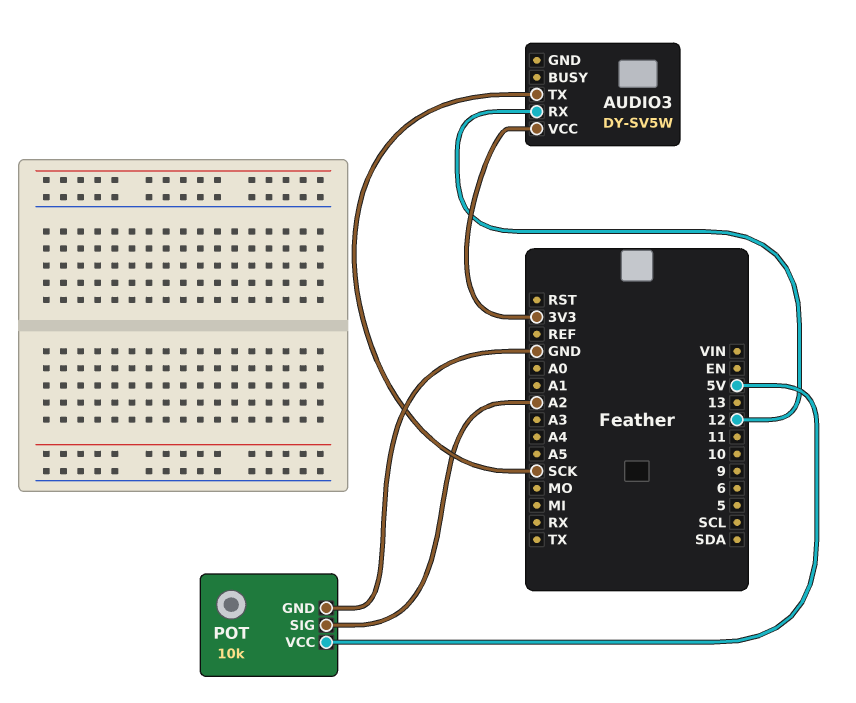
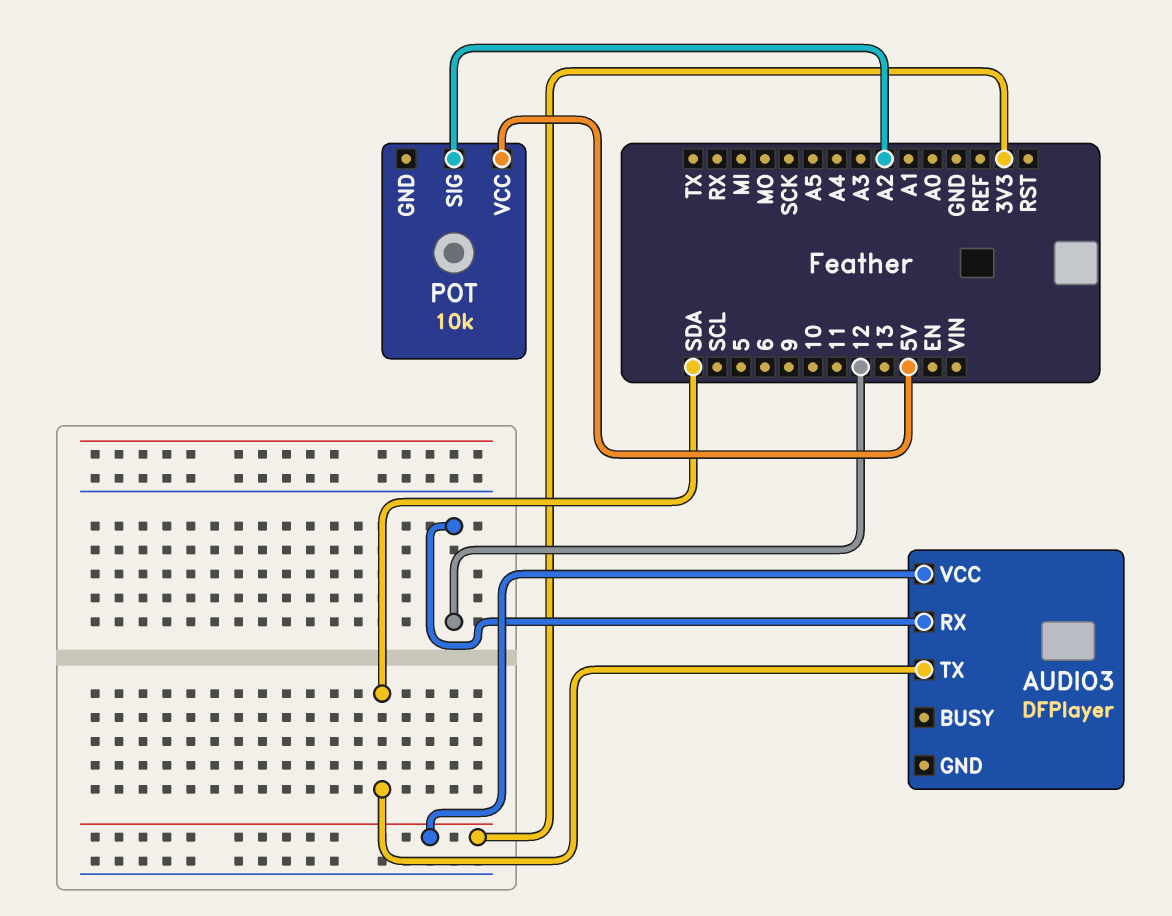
AUDIO3: DY-SV5W -> DFPlayer
AUDIO3 pin TX: SCK -> SDA
POT pin GND: GND -> none

